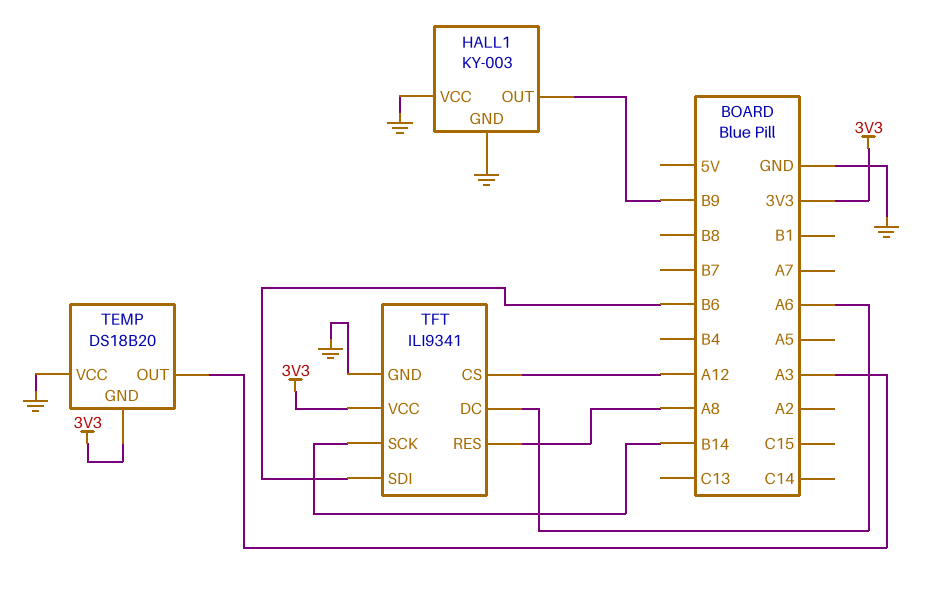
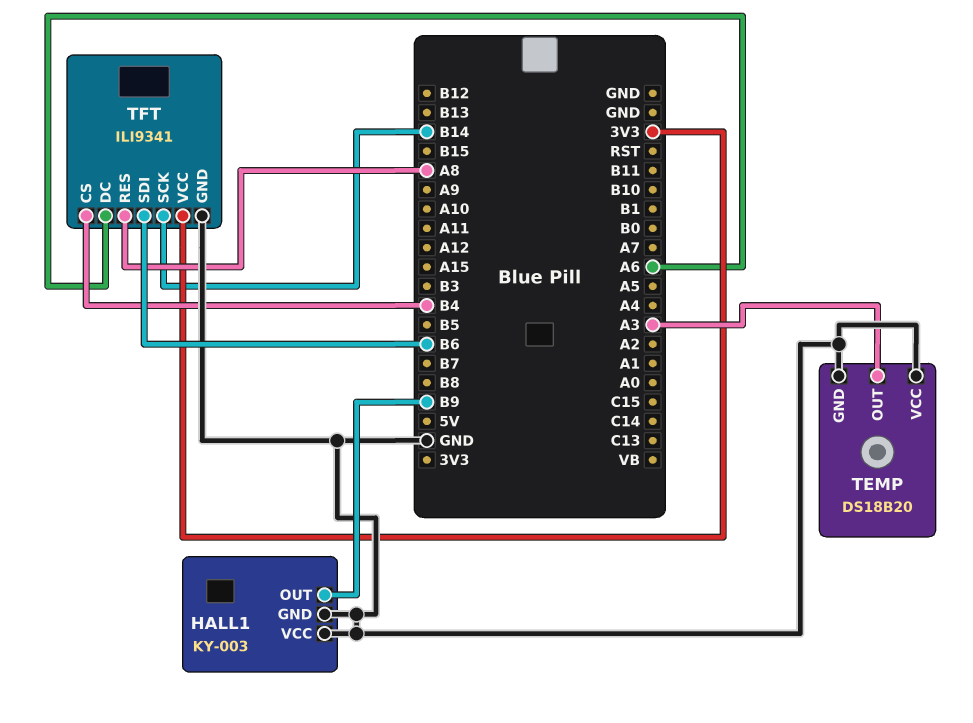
TEMP pin GND: 3V3 -> GND
TFT pin CS: A12 -> B4

